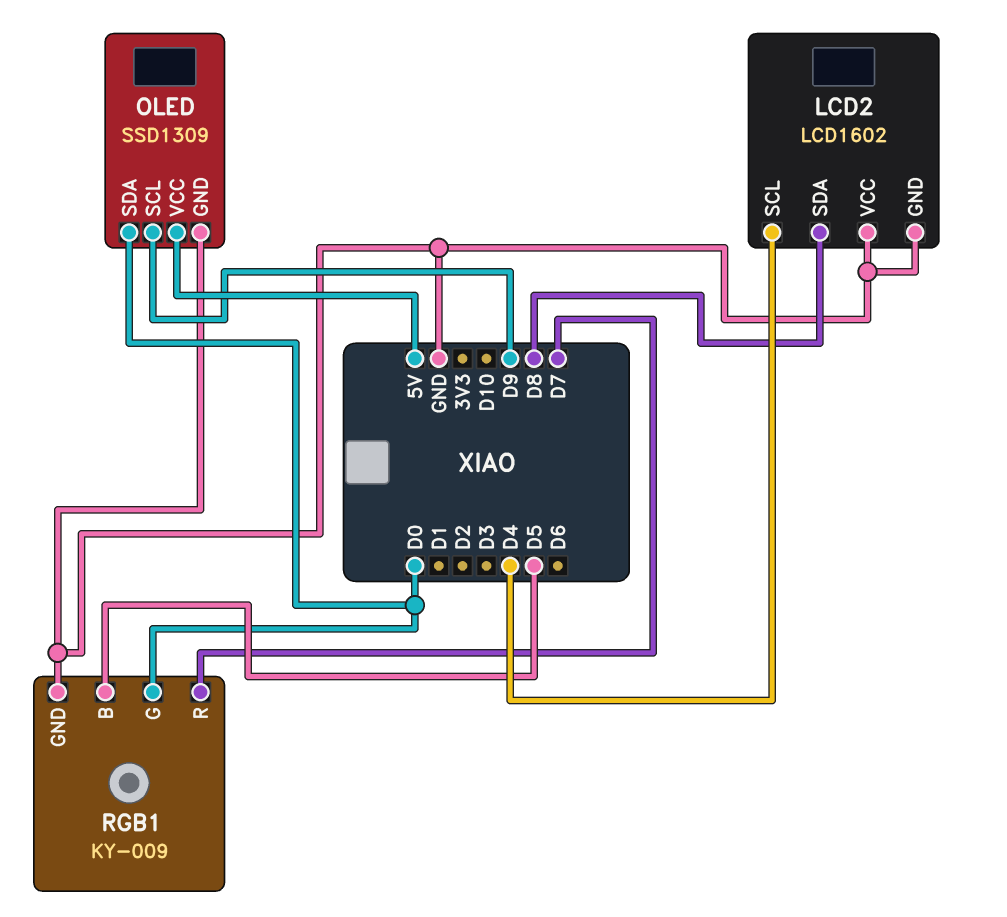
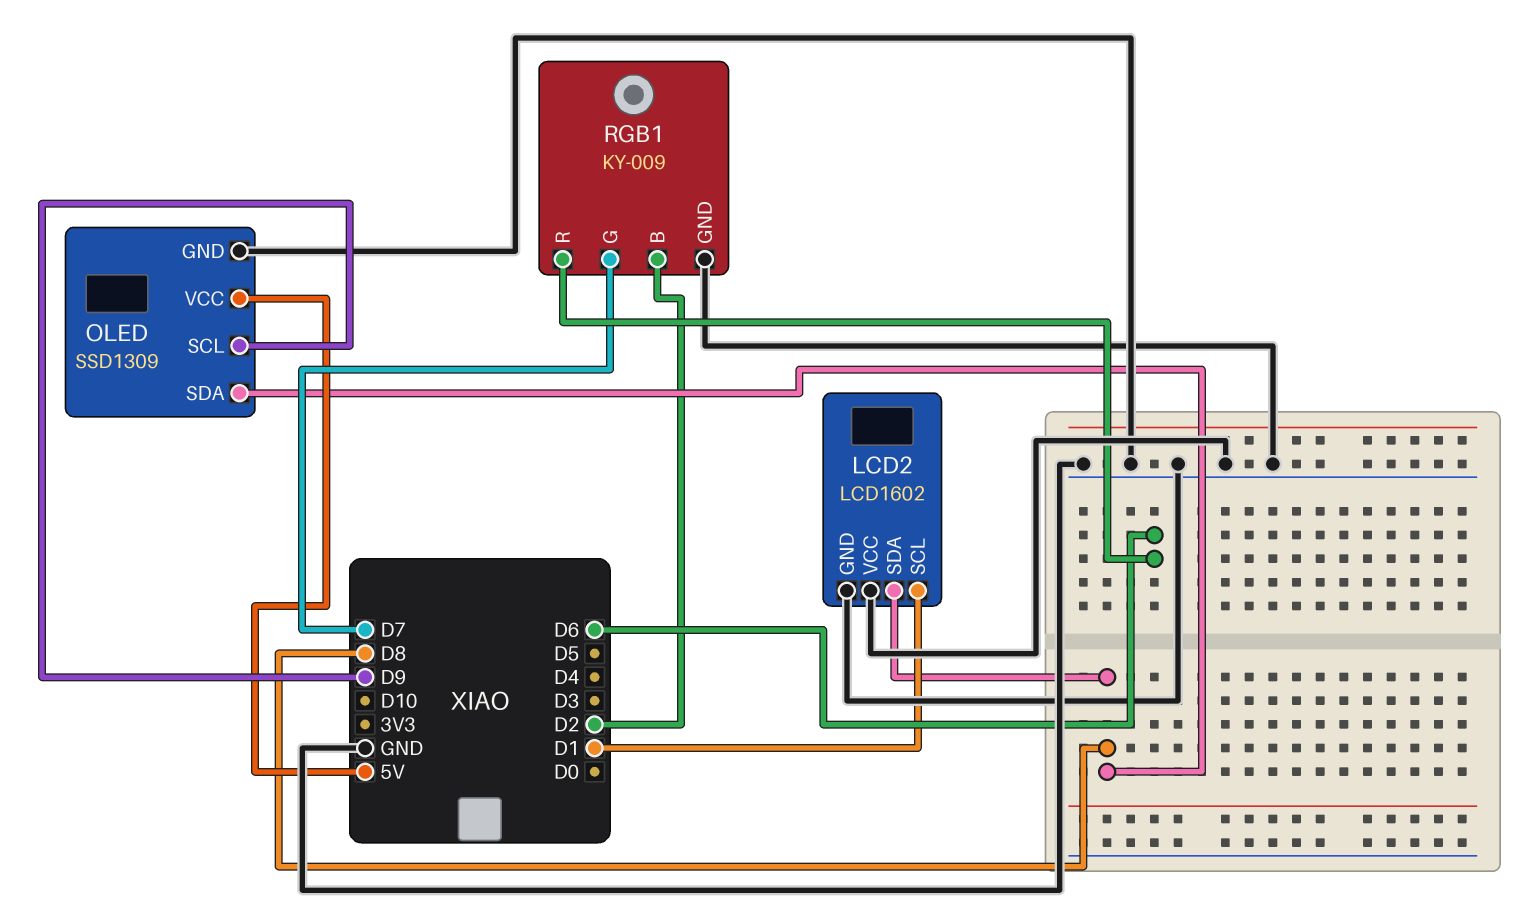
LCD2 pin SCL: D4 -> D1
OLED pin SDA: D0 -> D8
RGB1 pin B: D5 -> D2
RGB1 pin G: D0 -> D7
RGB1 pin R: D7 -> D6

